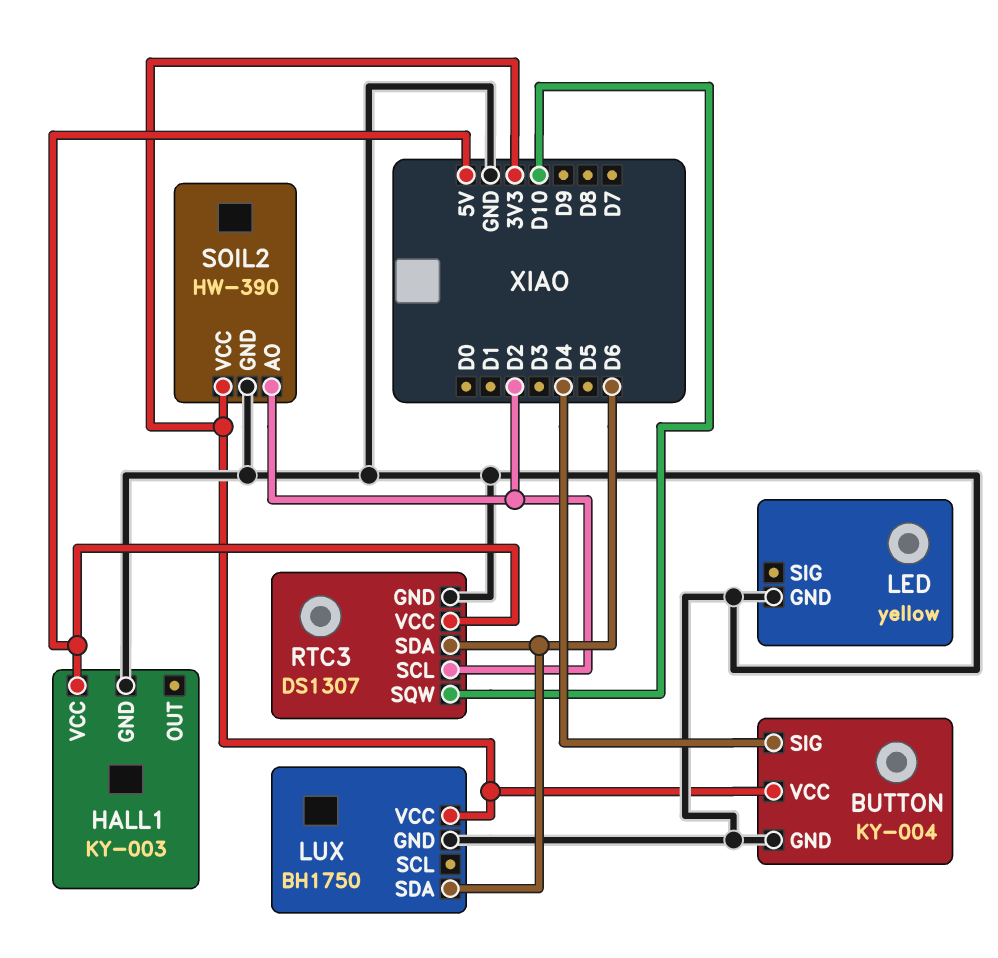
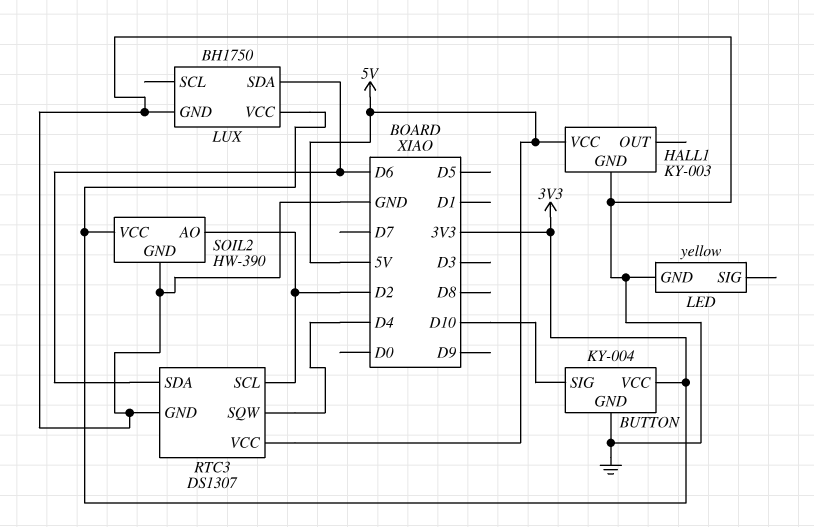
BUTTON pin SIG: D4 -> D10
RTC3 pin SQW: D10 -> D4

